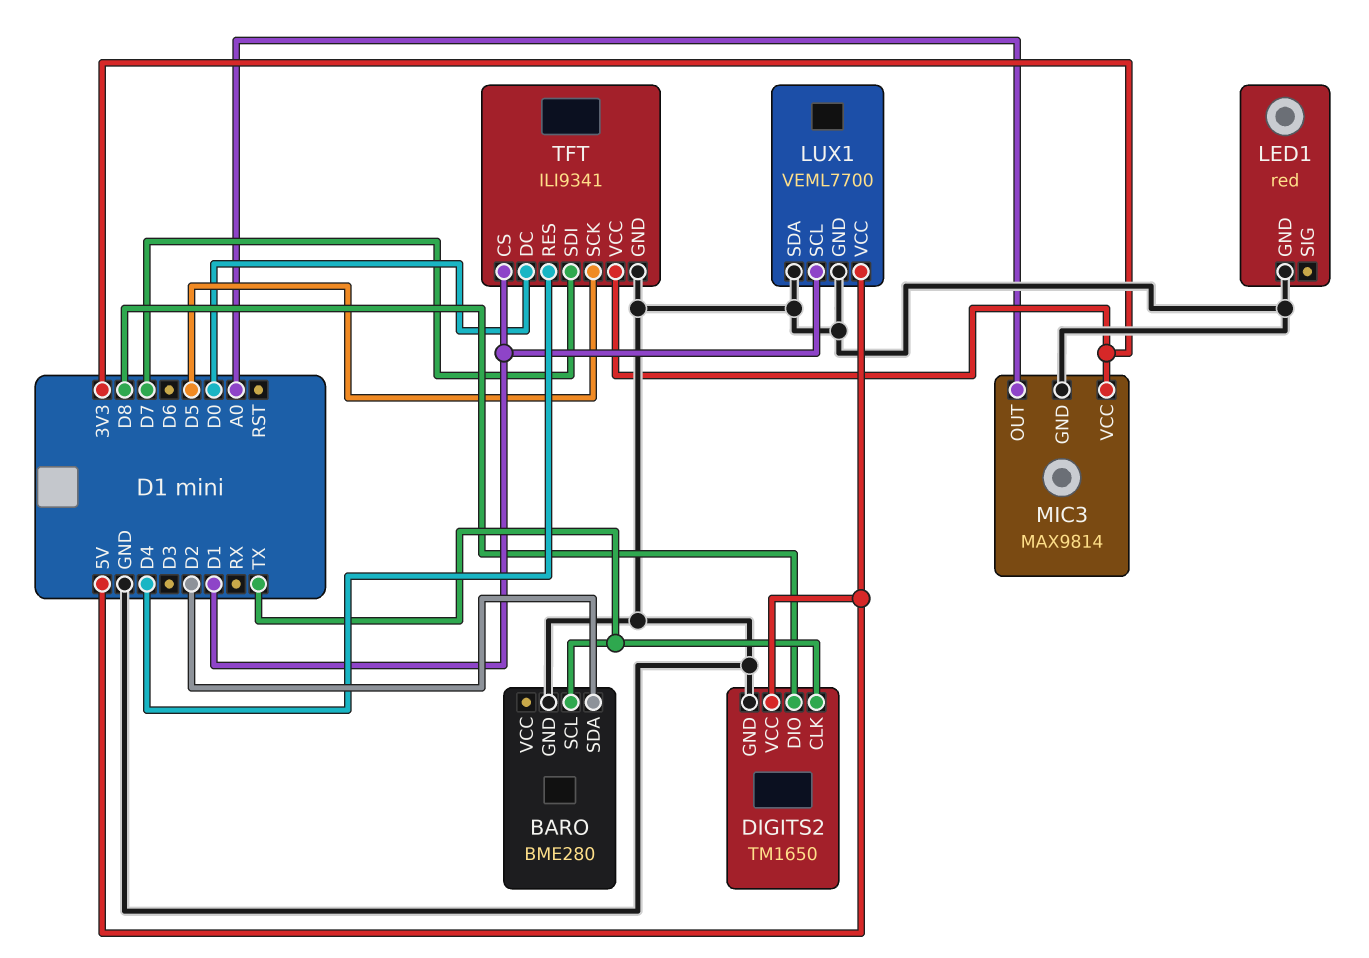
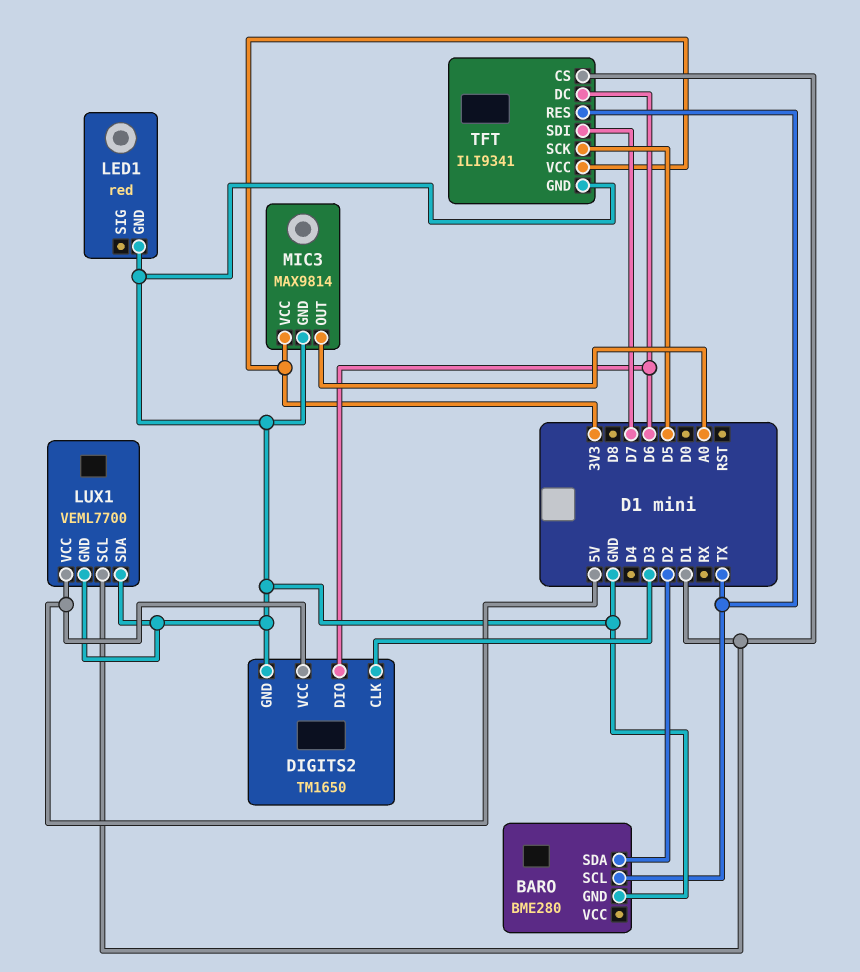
DIGITS2 pin CLK: TX -> D3
DIGITS2 pin DIO: D8 -> D6
TFT pin DC: D0 -> D6
TFT pin RES: D4 -> TX

